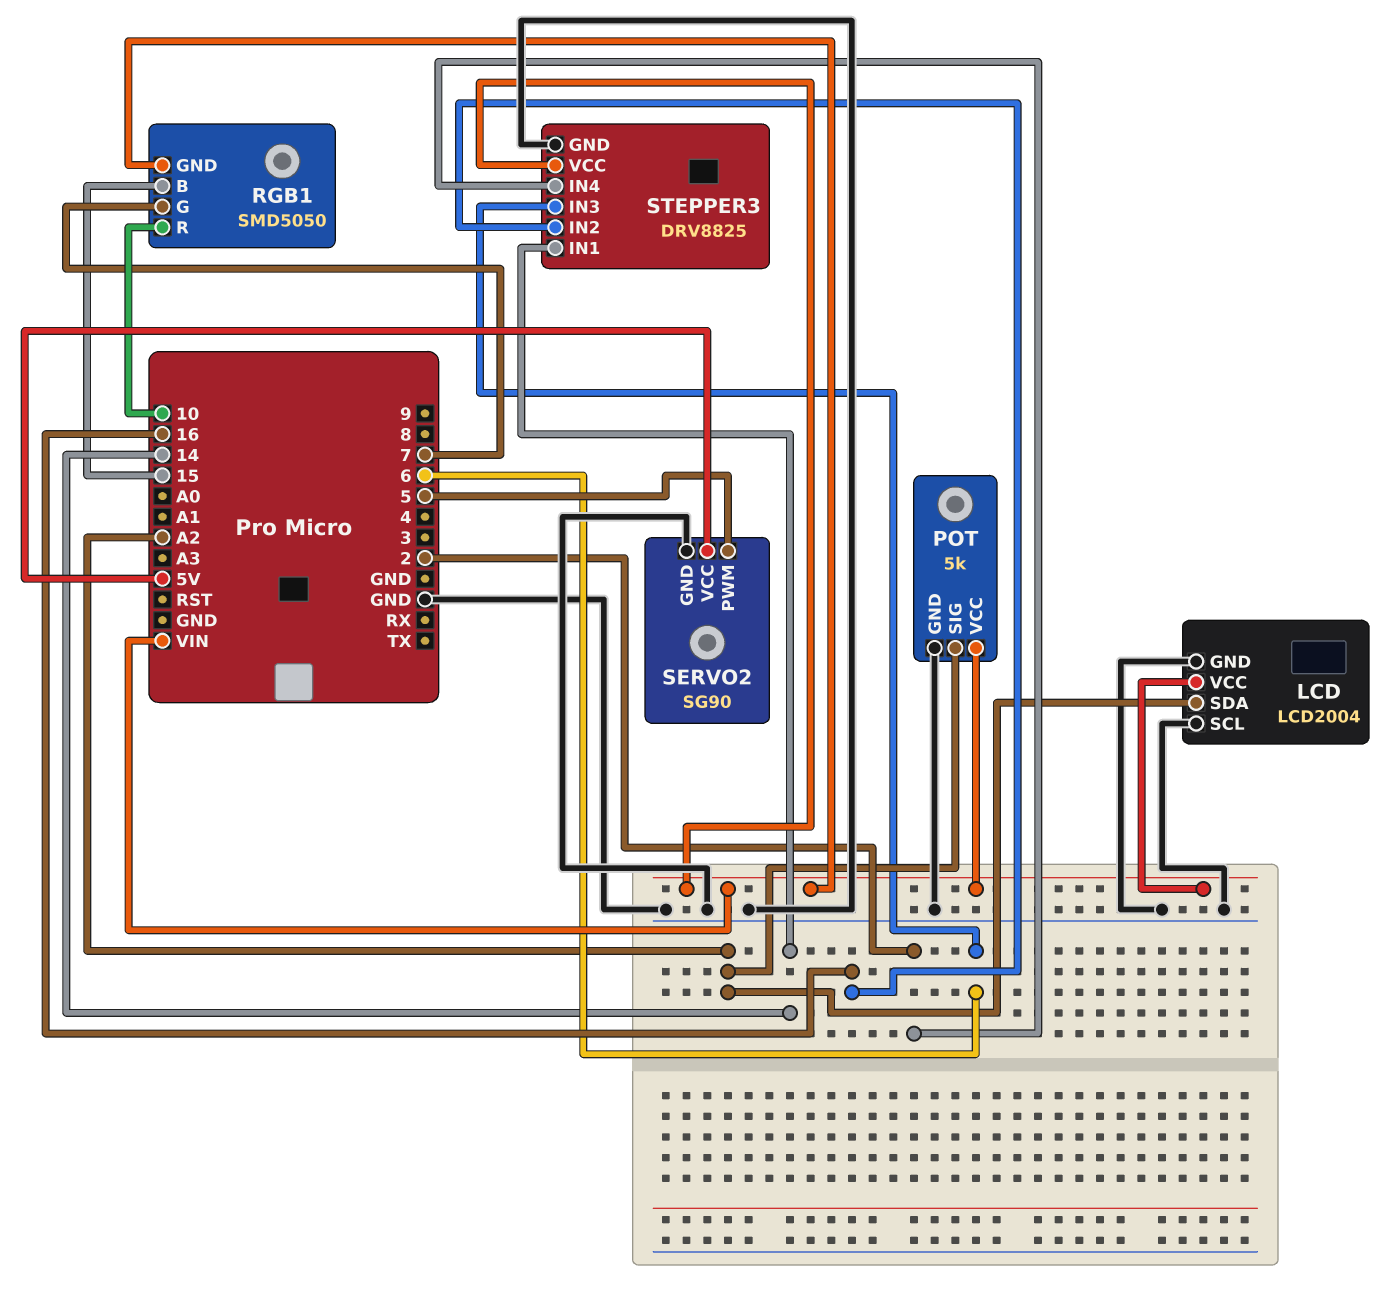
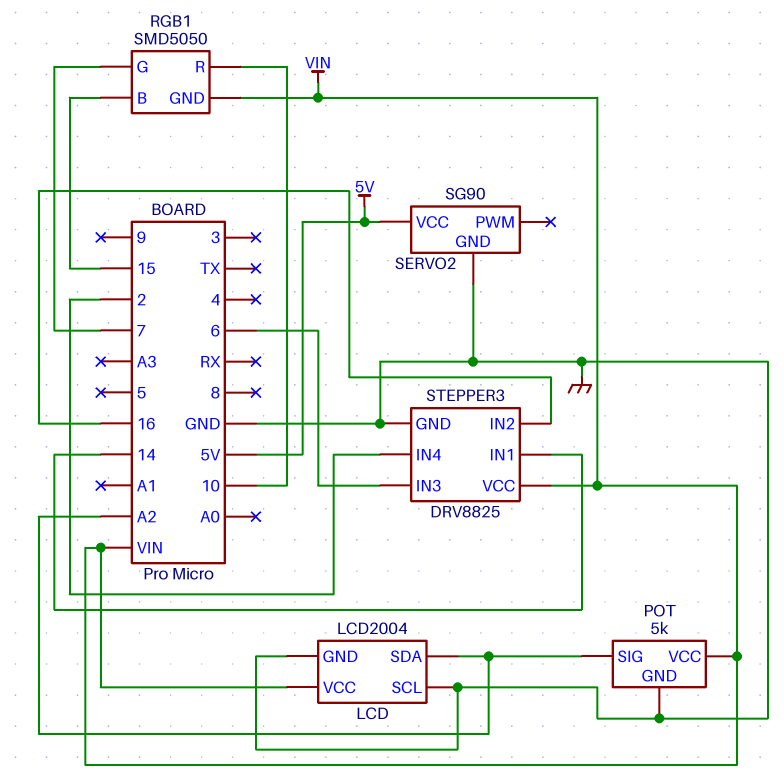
SERVO2 pin PWM: 5 -> none

